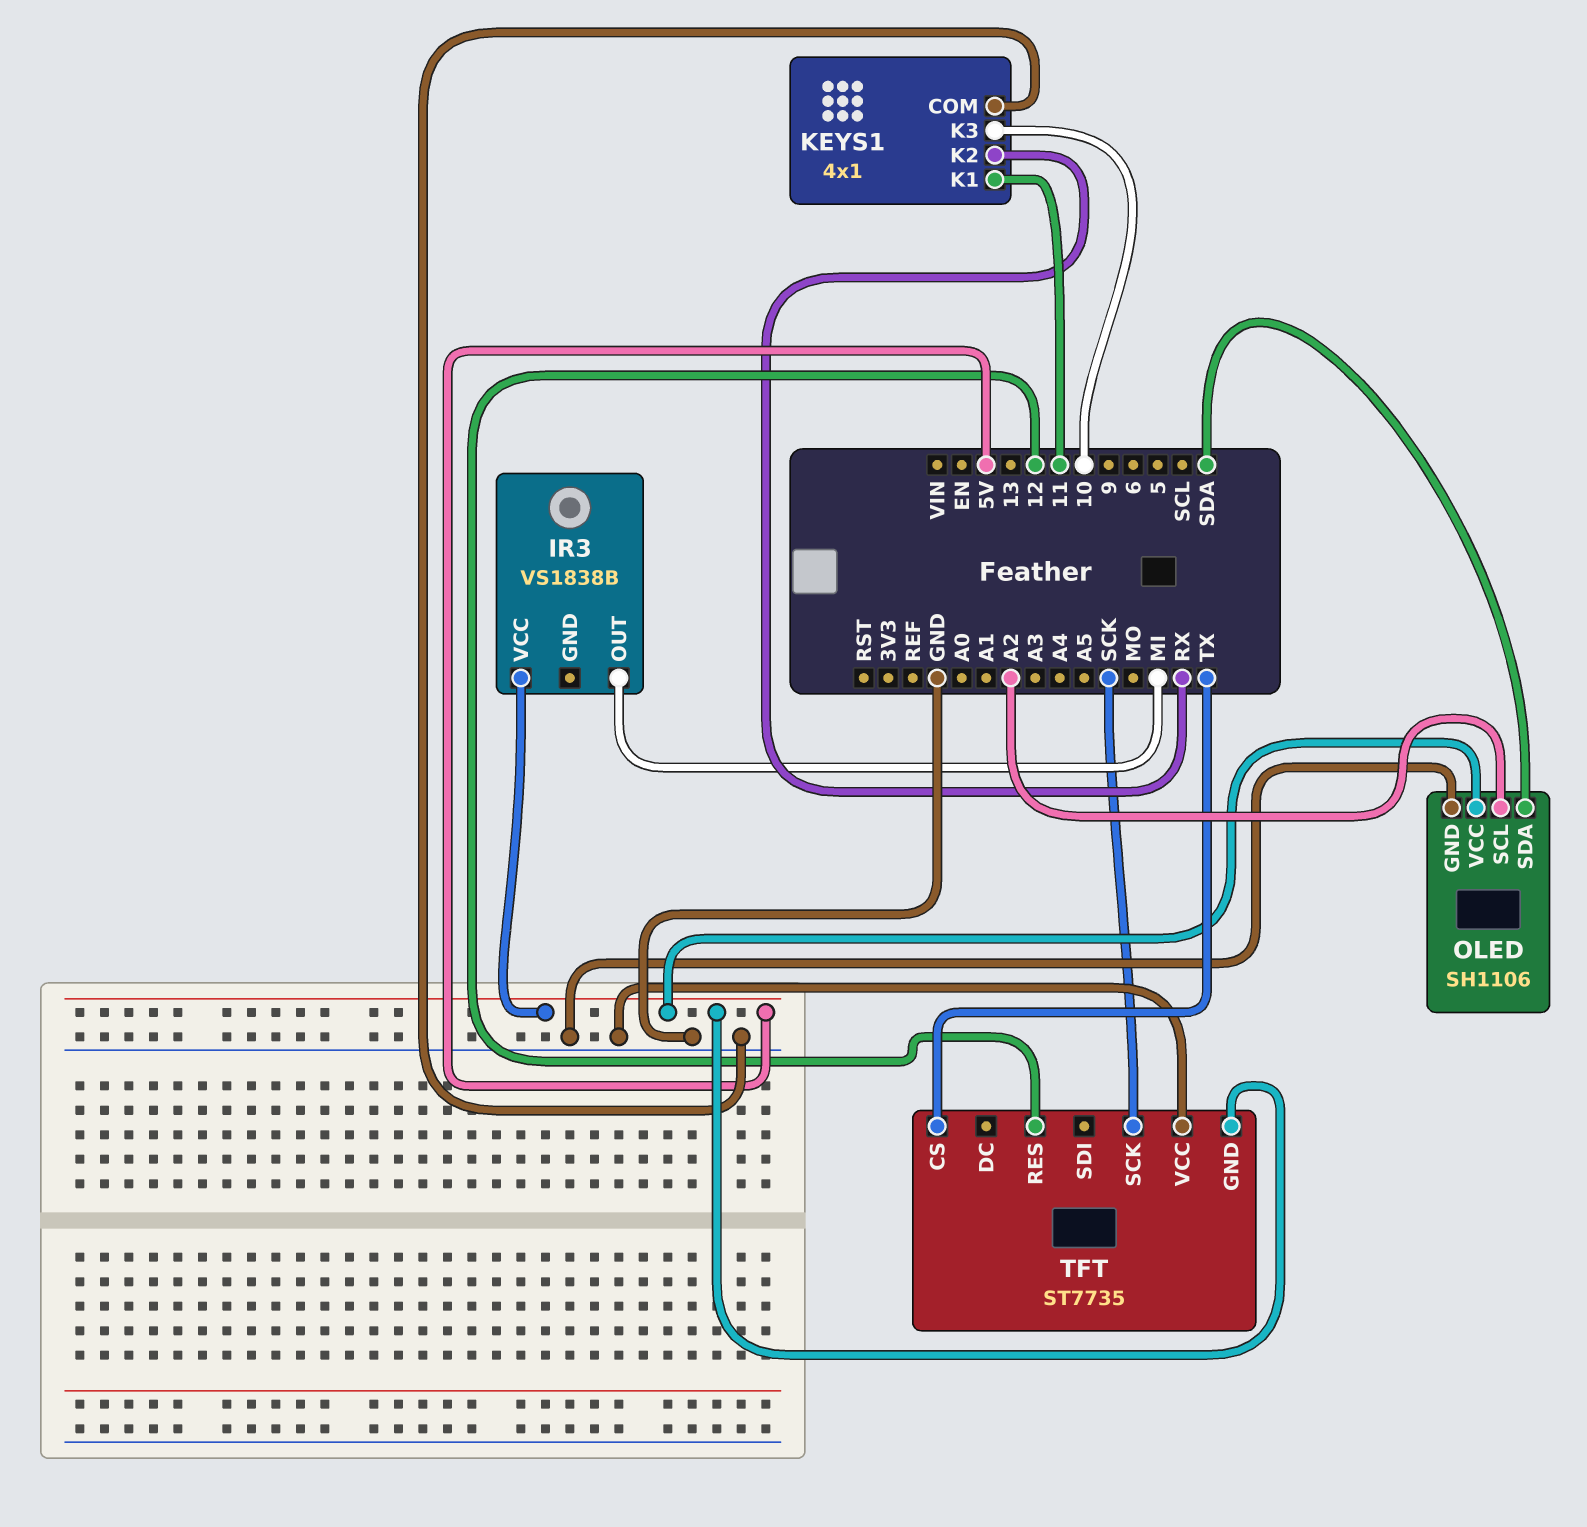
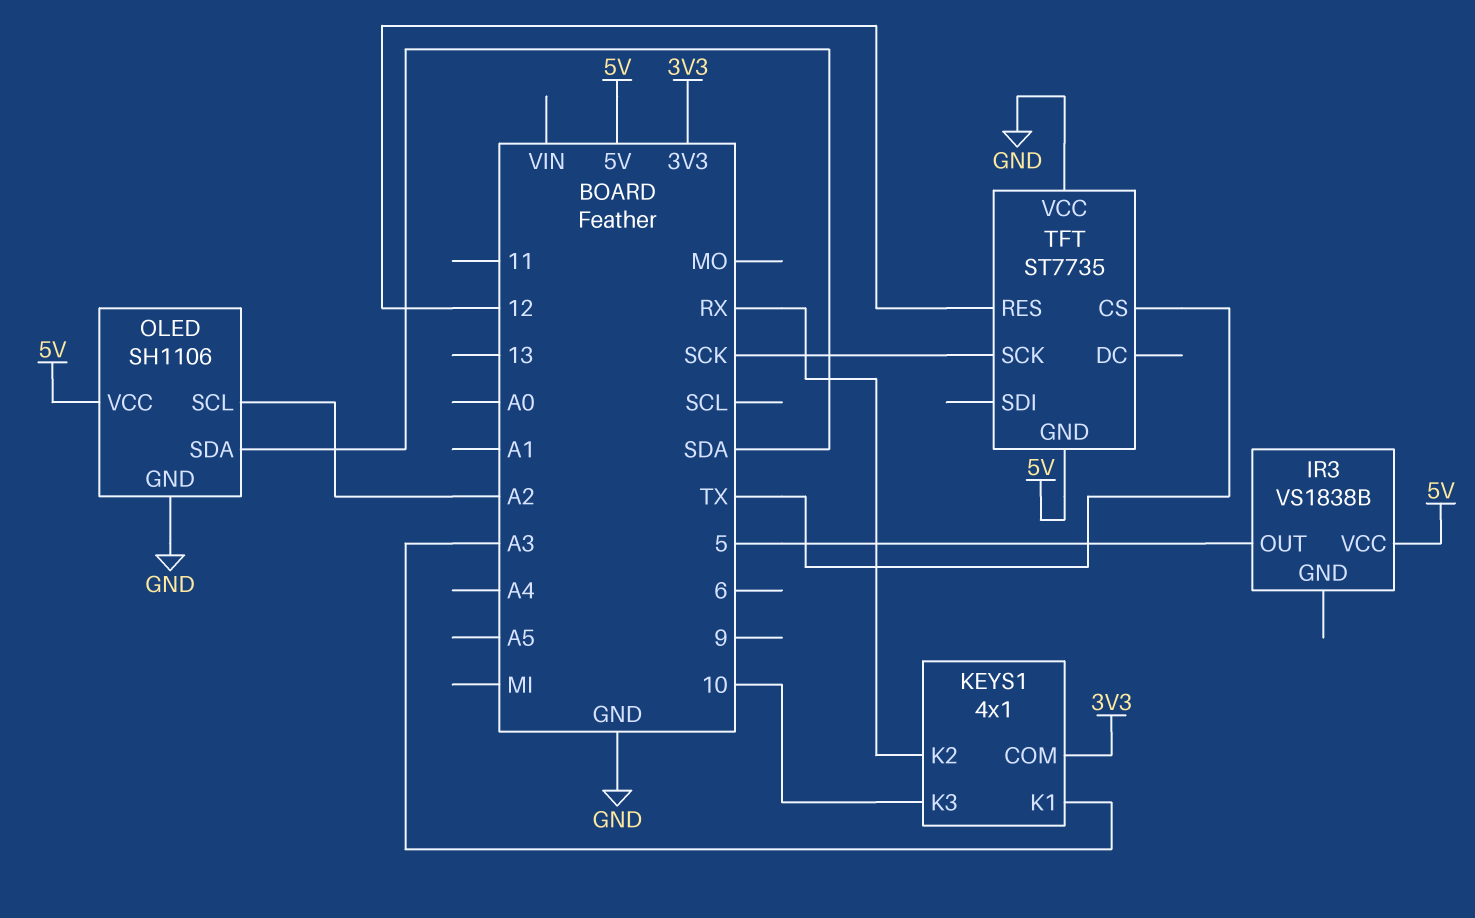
IR3 pin OUT: MI -> 5
KEYS1 pin COM: GND -> 3V3
KEYS1 pin K1: 11 -> A3

